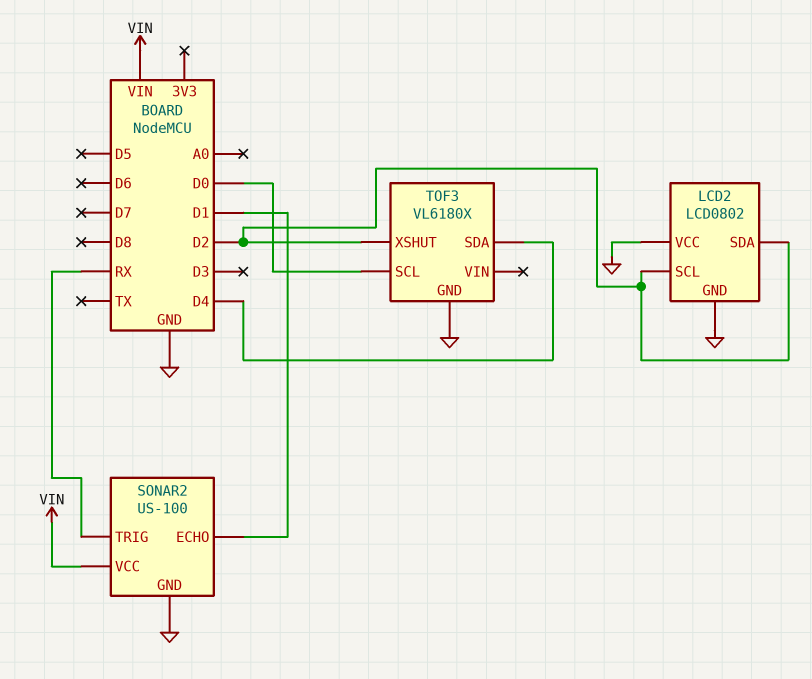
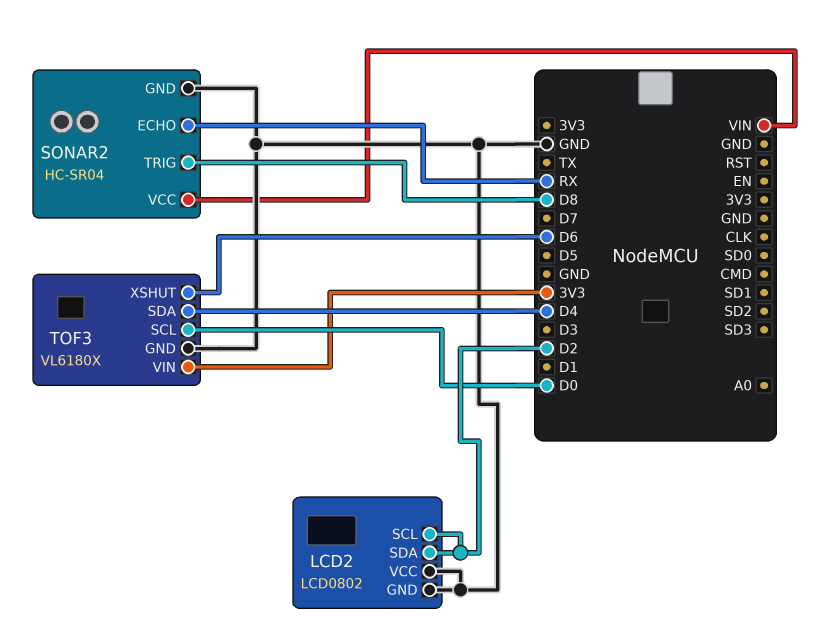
SONAR2: US-100 -> HC-SR04
SONAR2 pin ECHO: D1 -> RX
SONAR2 pin TRIG: RX -> D8
TOF3 pin VIN: none -> 3V3
TOF3 pin XSHUT: D2 -> D6

